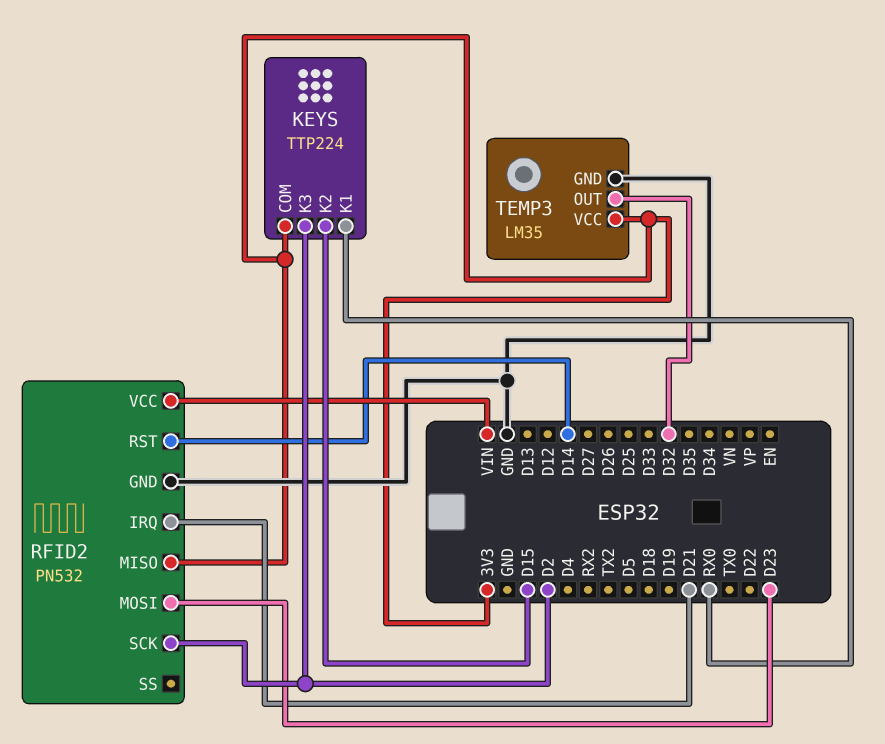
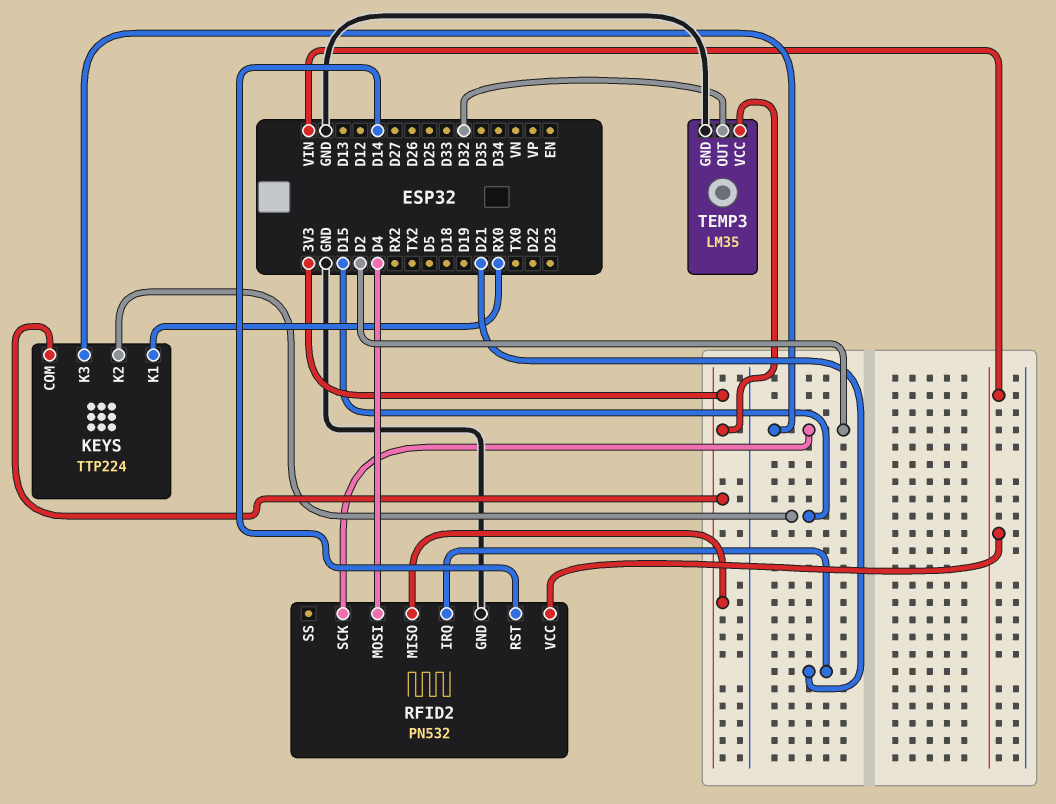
RFID2 pin MOSI: D23 -> D4

